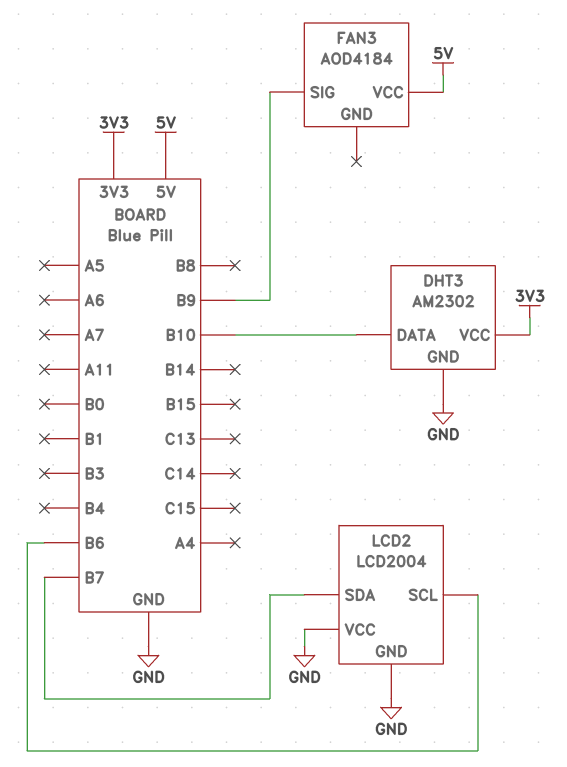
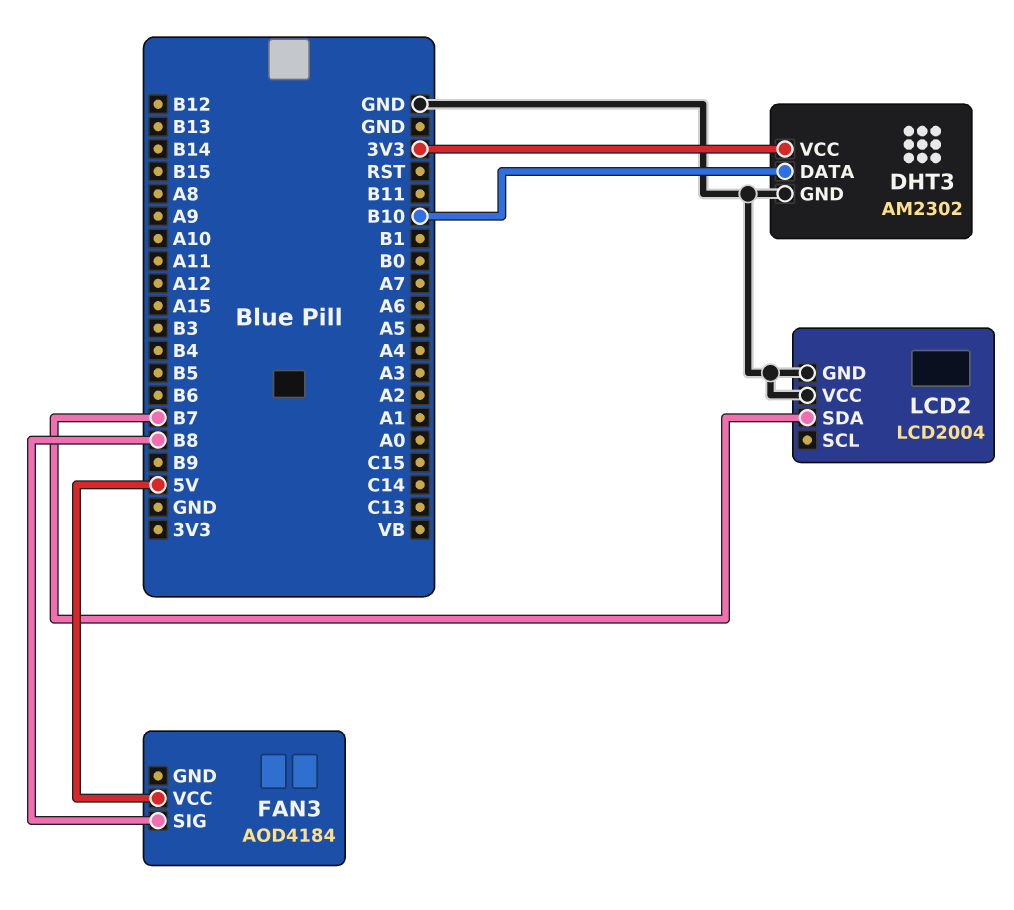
FAN3 pin SIG: B9 -> B8
LCD2 pin SCL: B6 -> none

